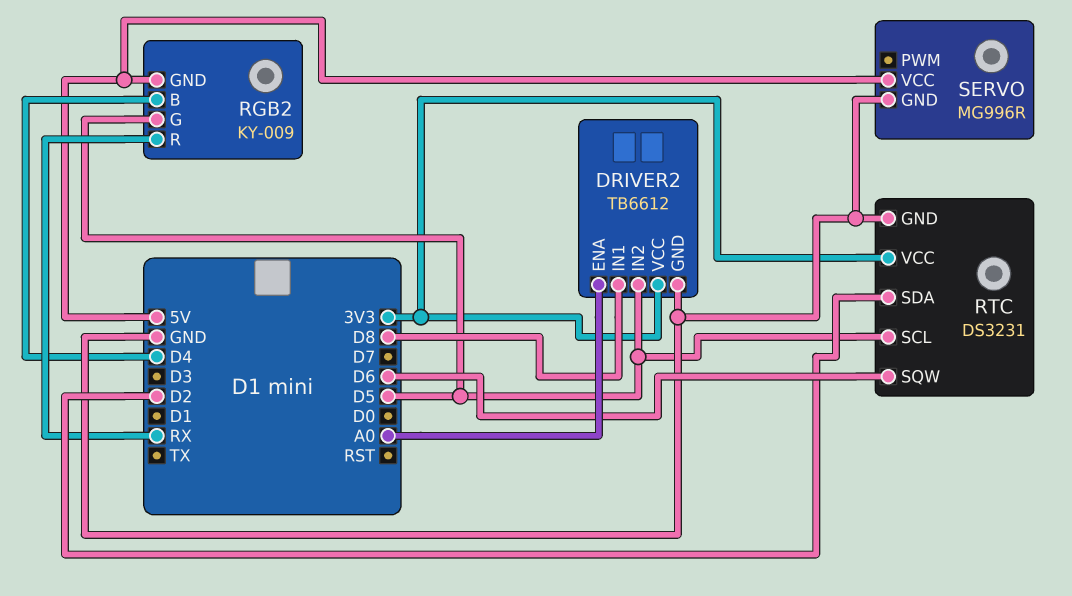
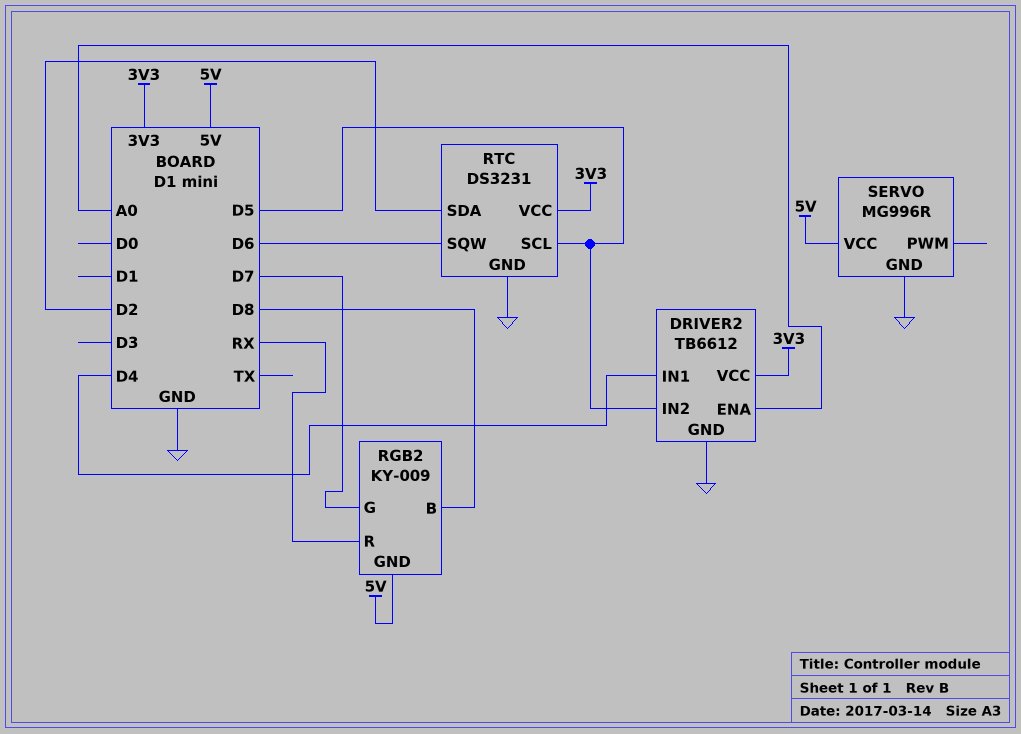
DRIVER2 pin IN1: D8 -> D4
RGB2 pin B: D4 -> D8
RGB2 pin G: D5 -> D7

